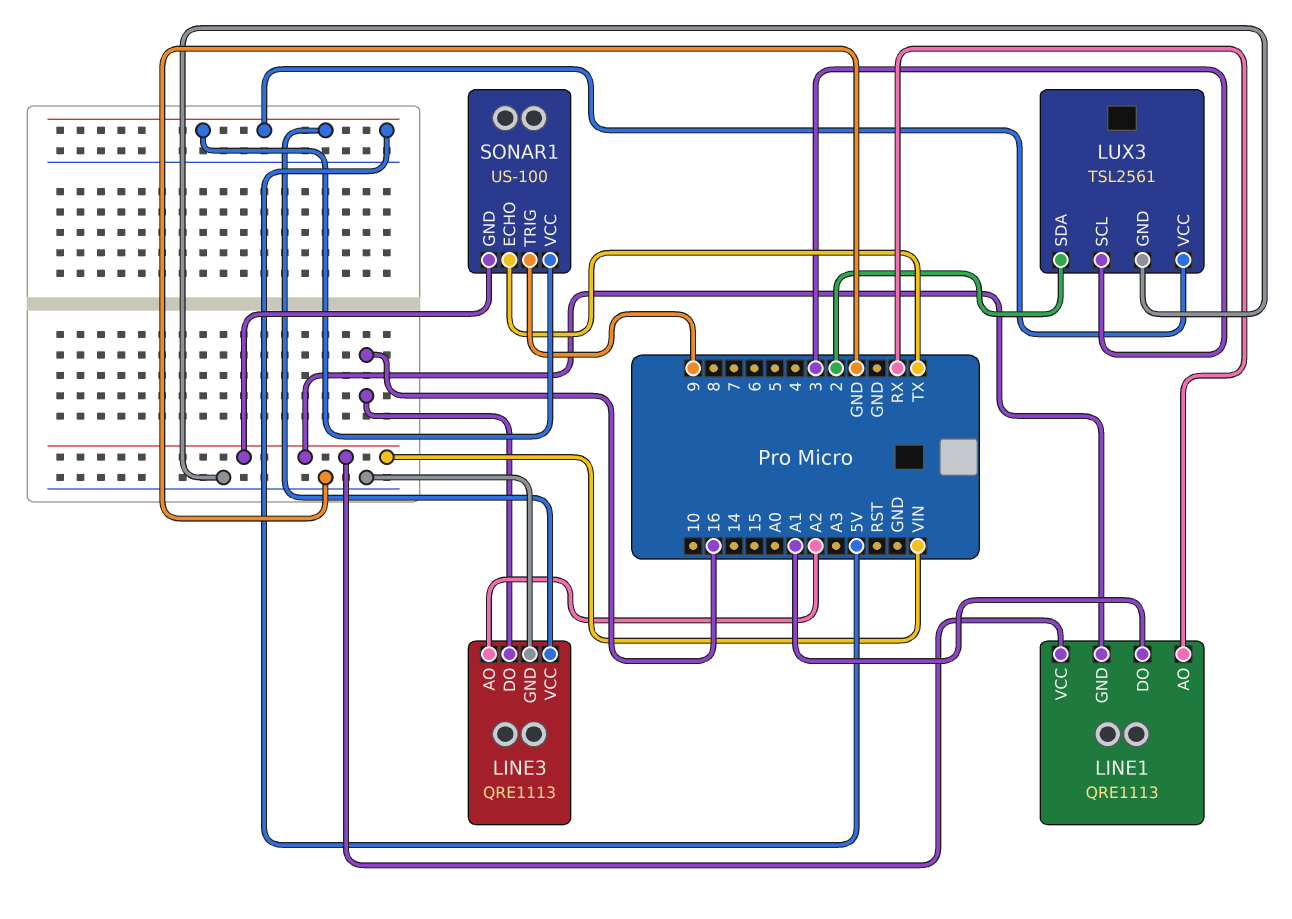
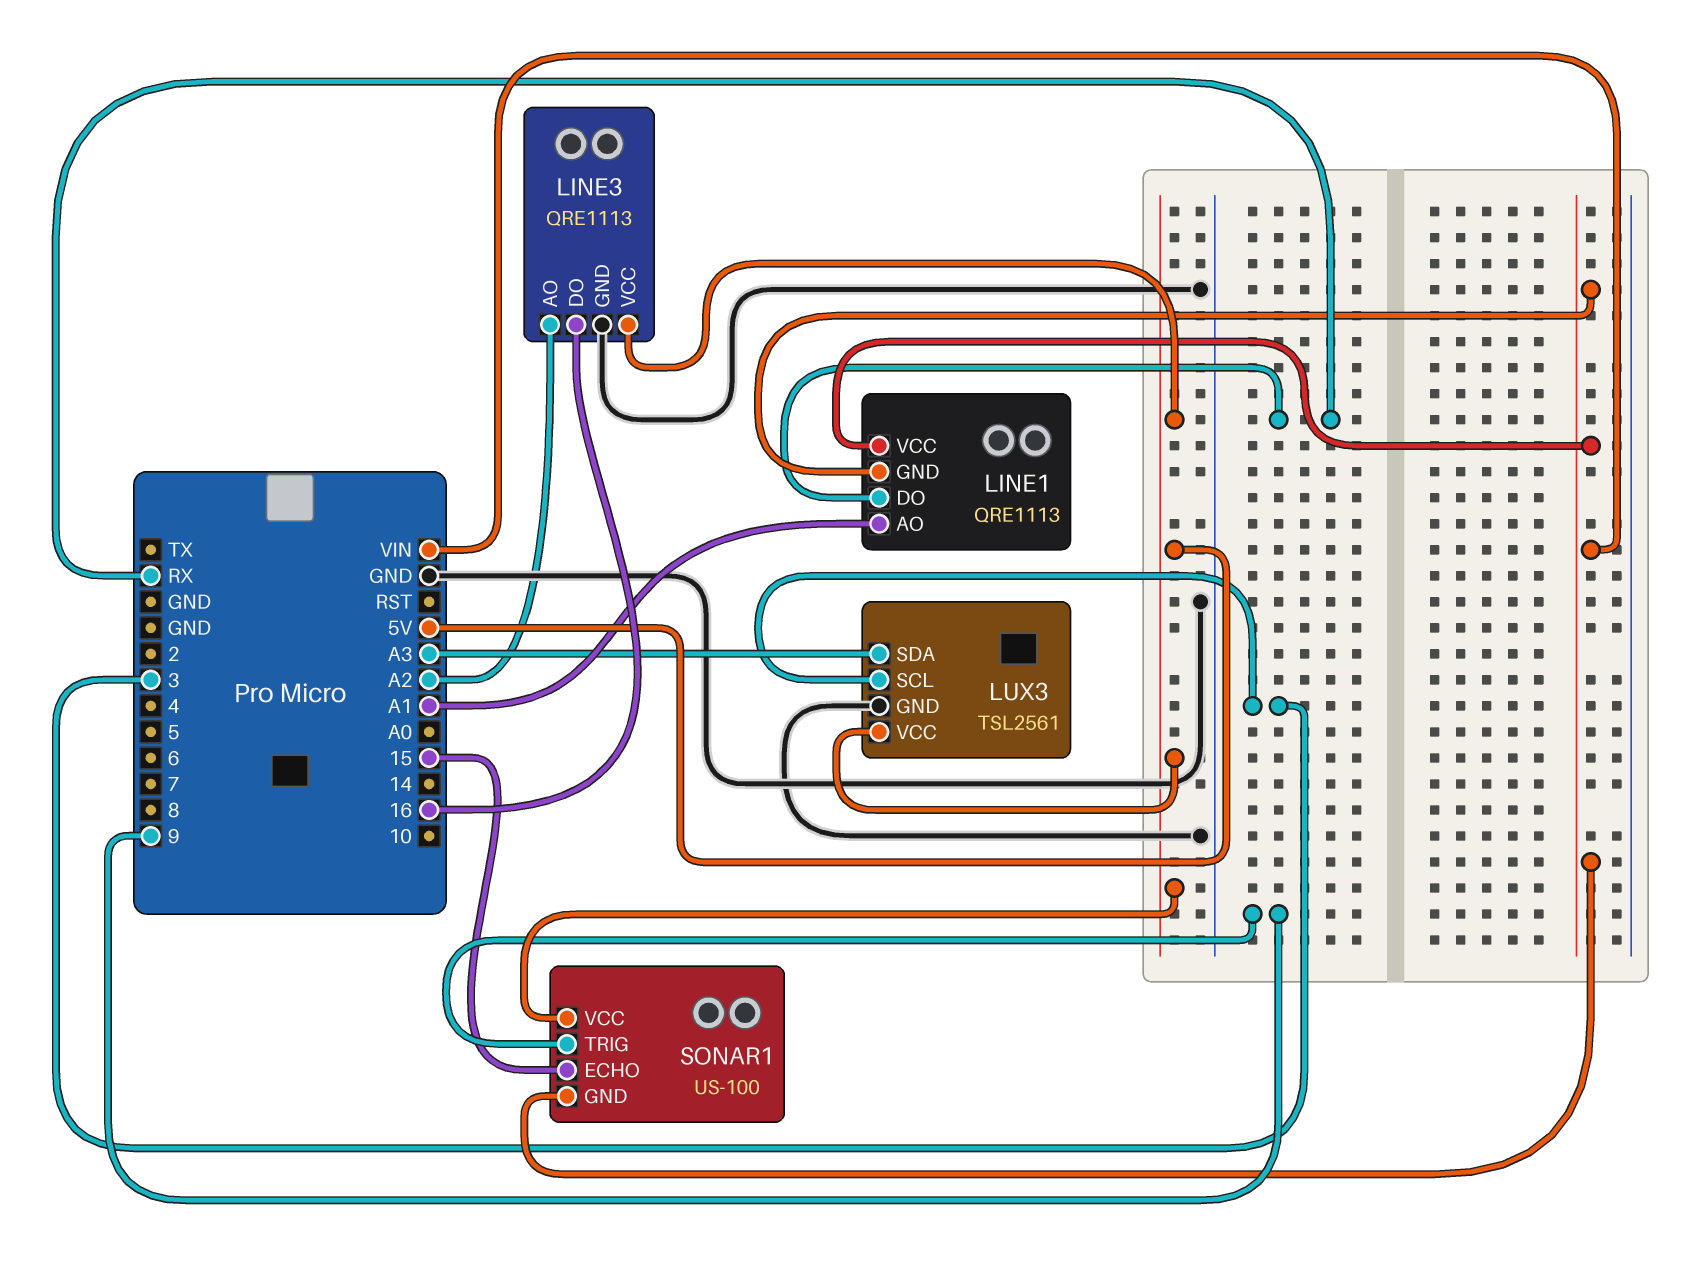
LINE1 pin AO: RX -> A1
LINE1 pin DO: A1 -> RX
LUX3 pin SDA: 2 -> A3
SONAR1 pin ECHO: TX -> 15

